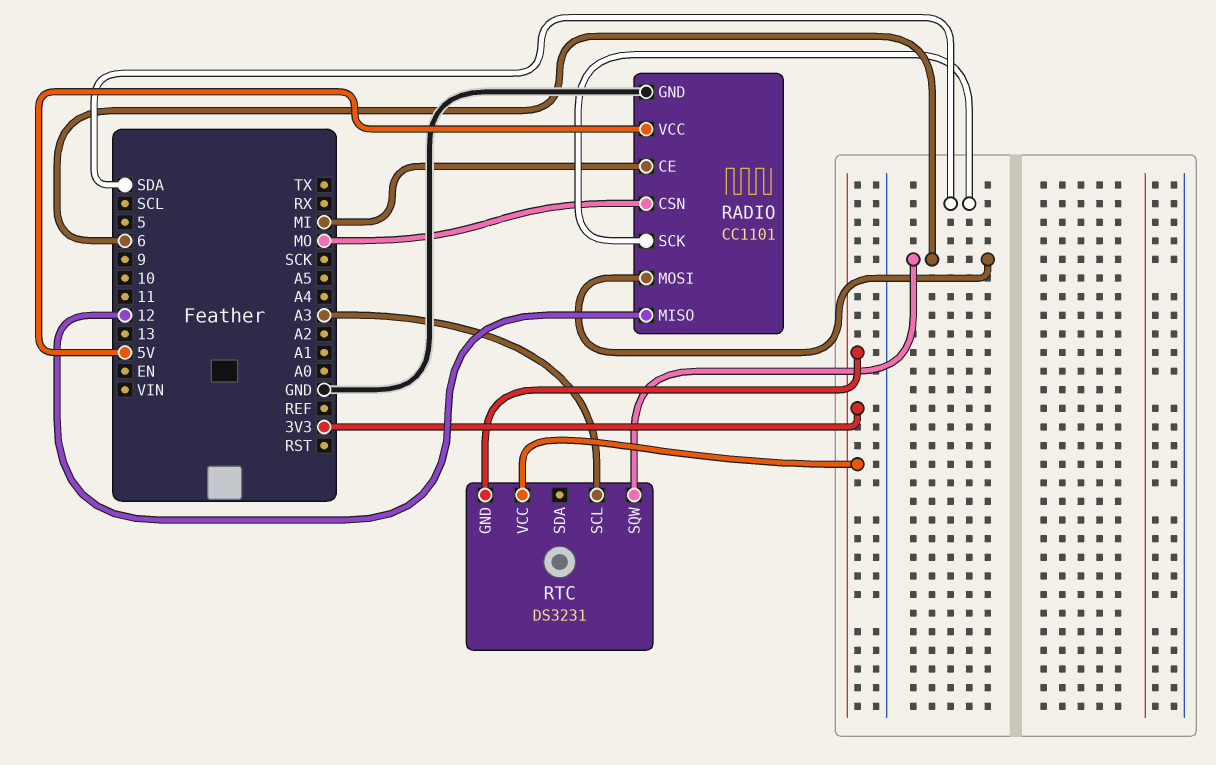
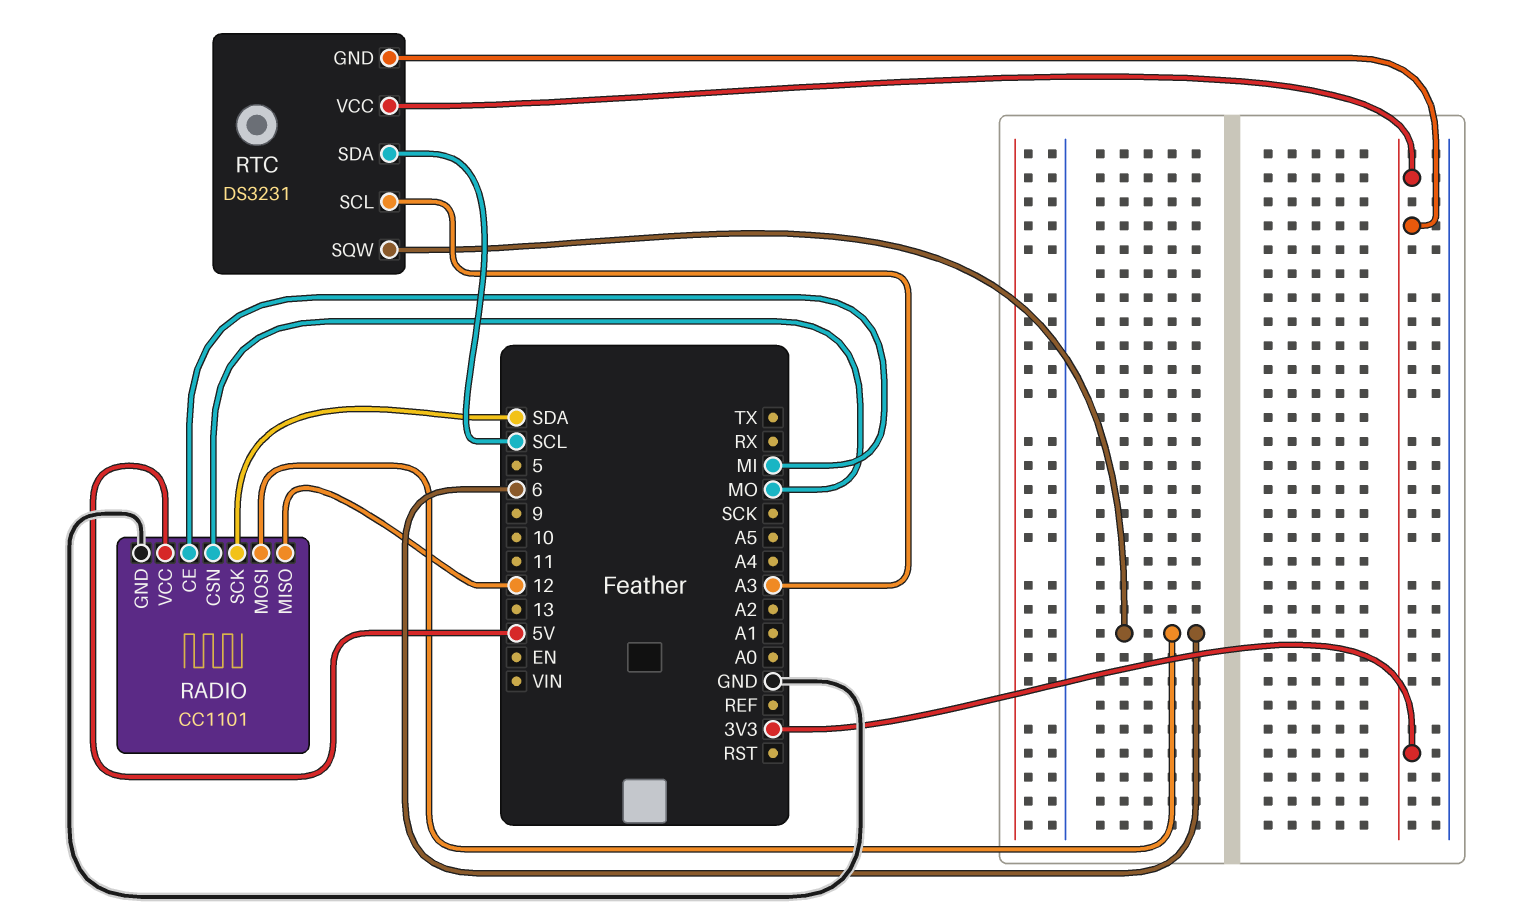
RTC pin SDA: none -> SCL

